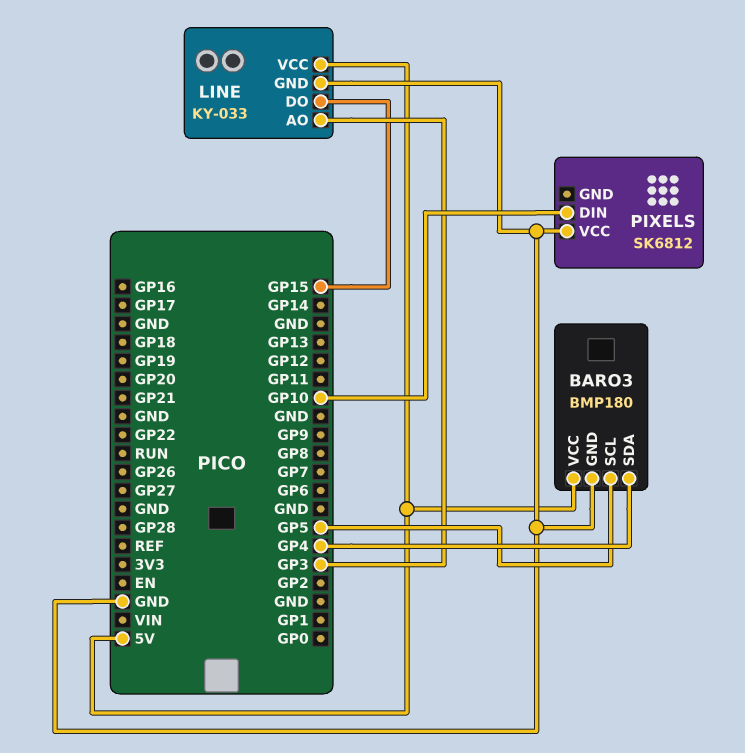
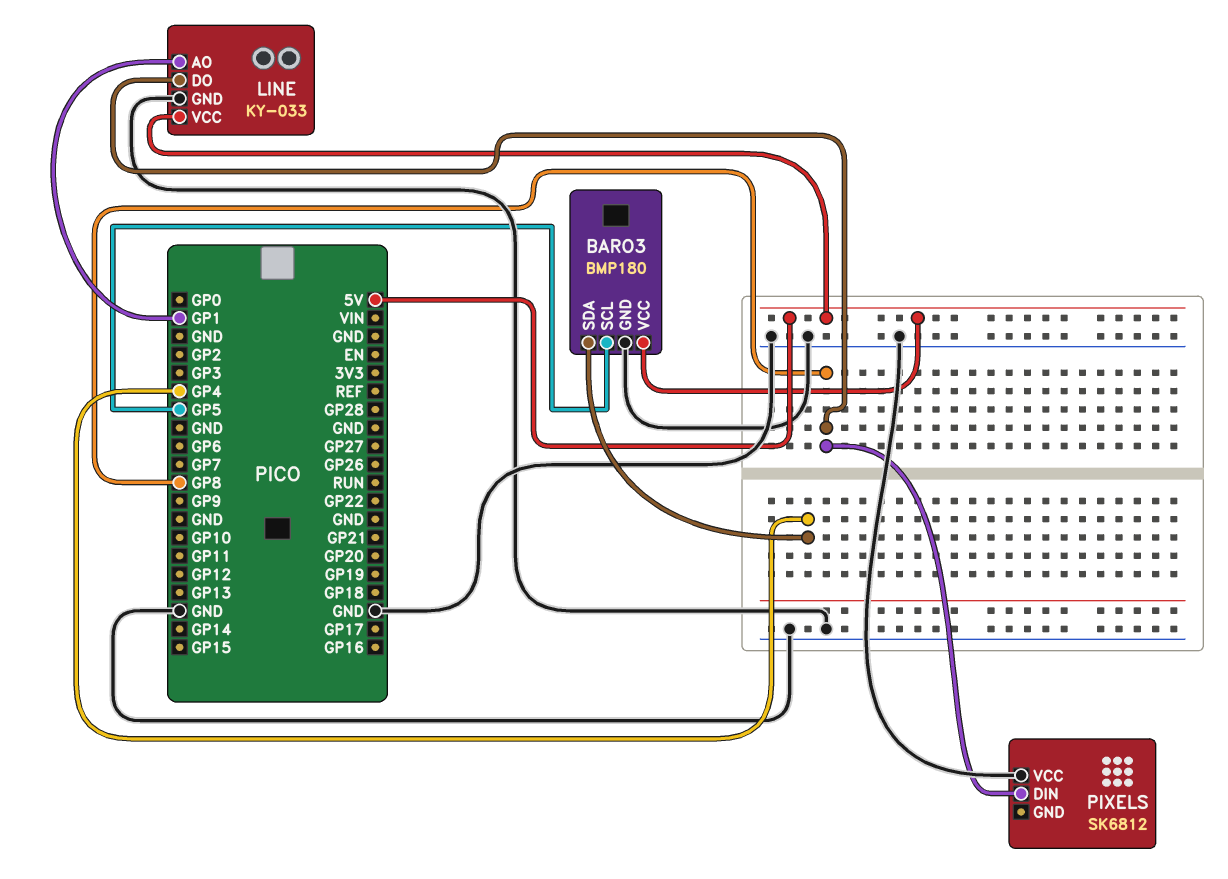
LINE pin AO: GP3 -> GP1
LINE pin DO: GP15 -> GP8
PIXELS pin DIN: GP10 -> GP8

